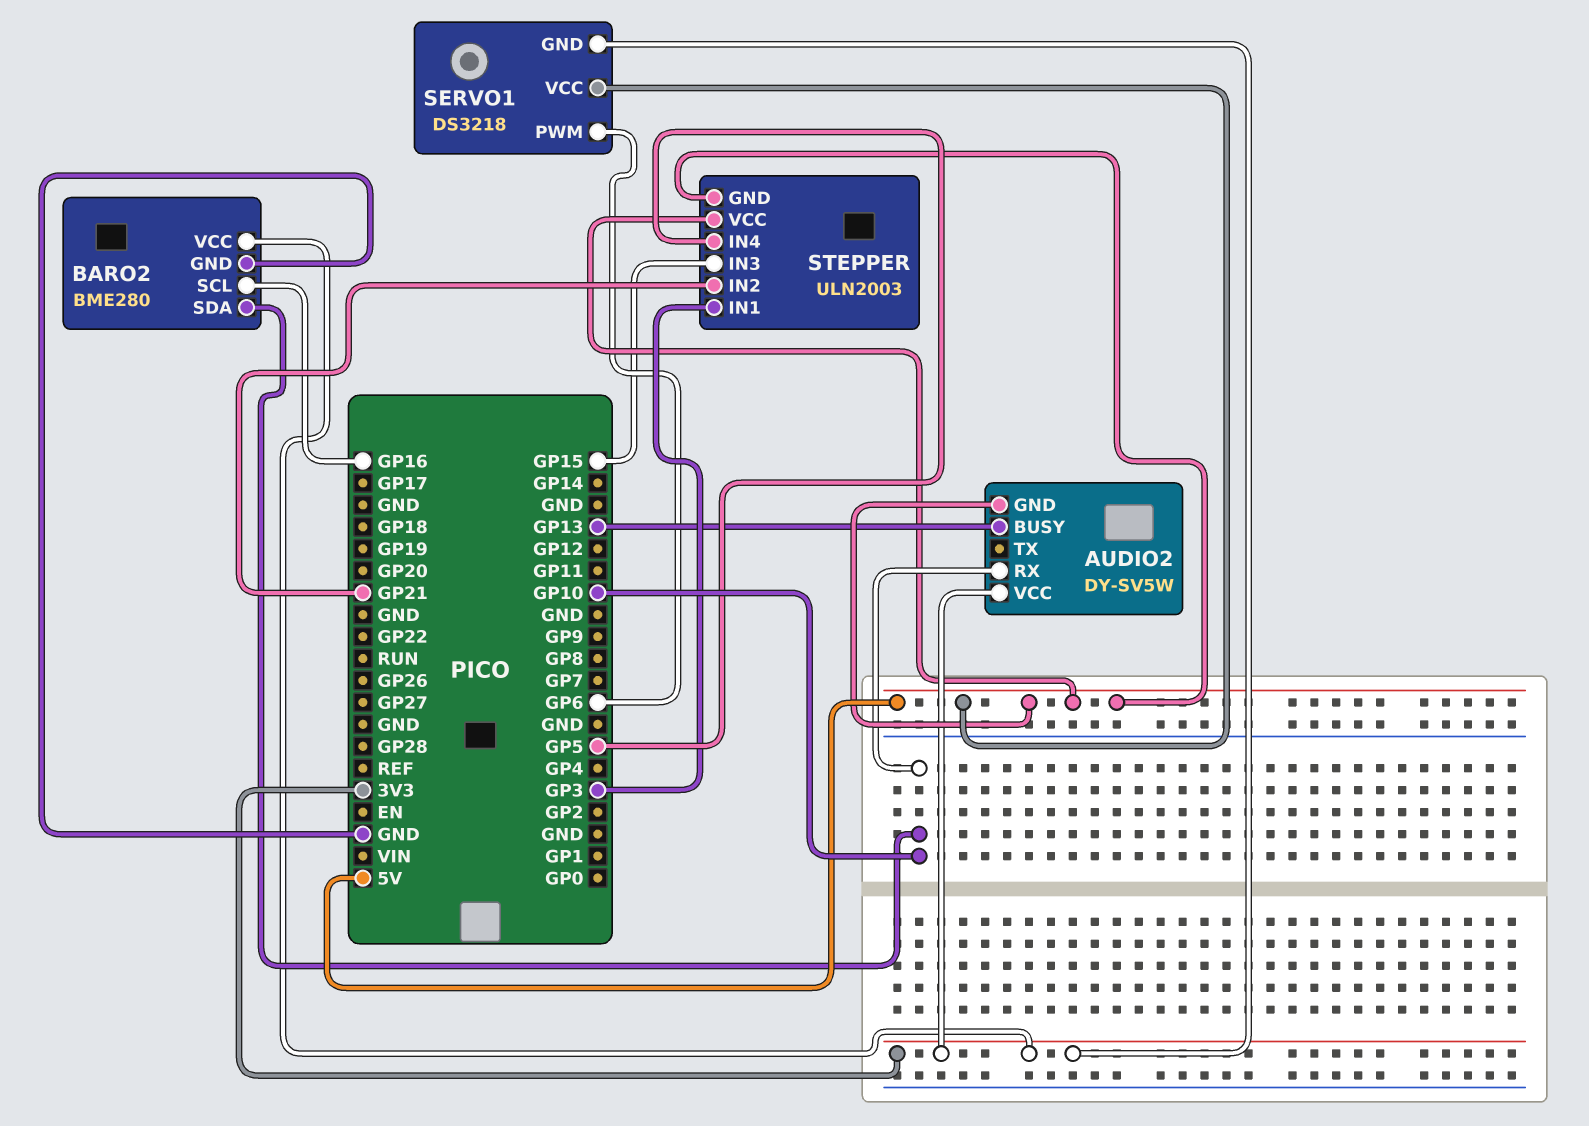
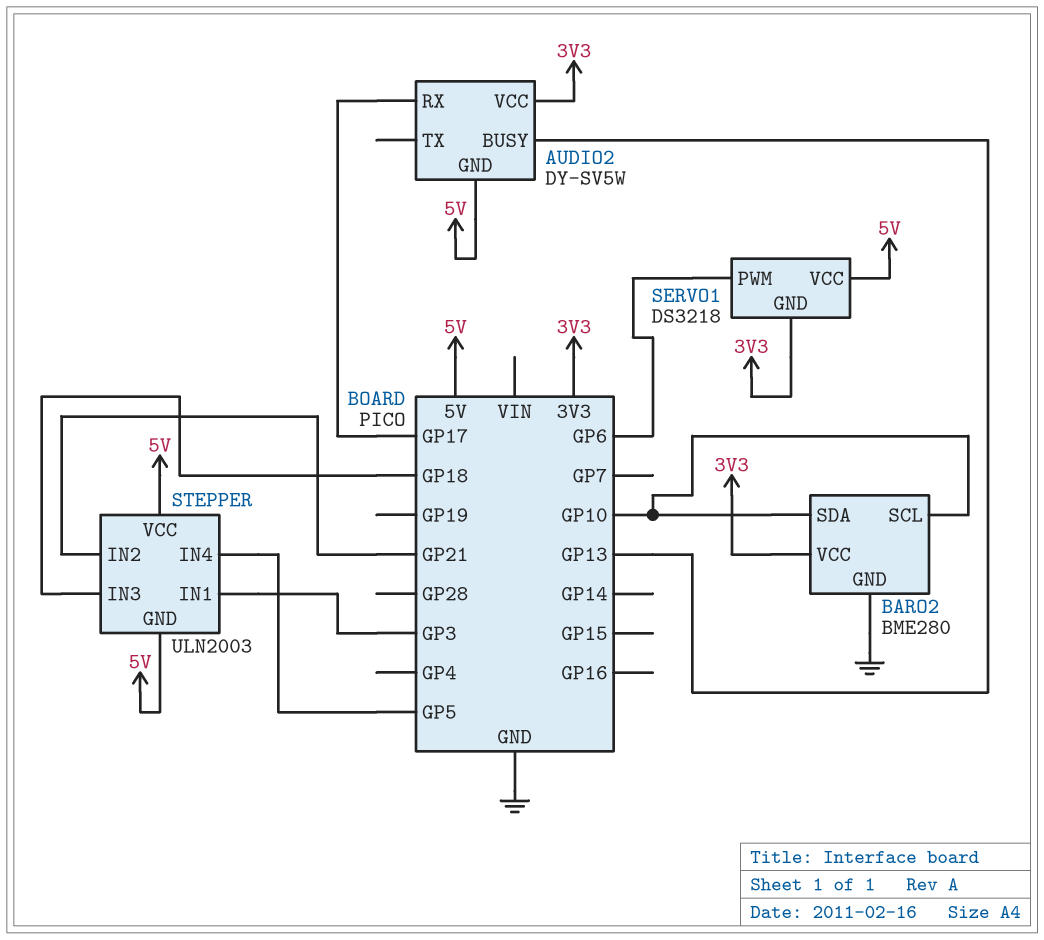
AUDIO2 pin RX: GP10 -> GP17
BARO2 pin SCL: GP16 -> GP10
STEPPER pin IN3: GP15 -> GP18

